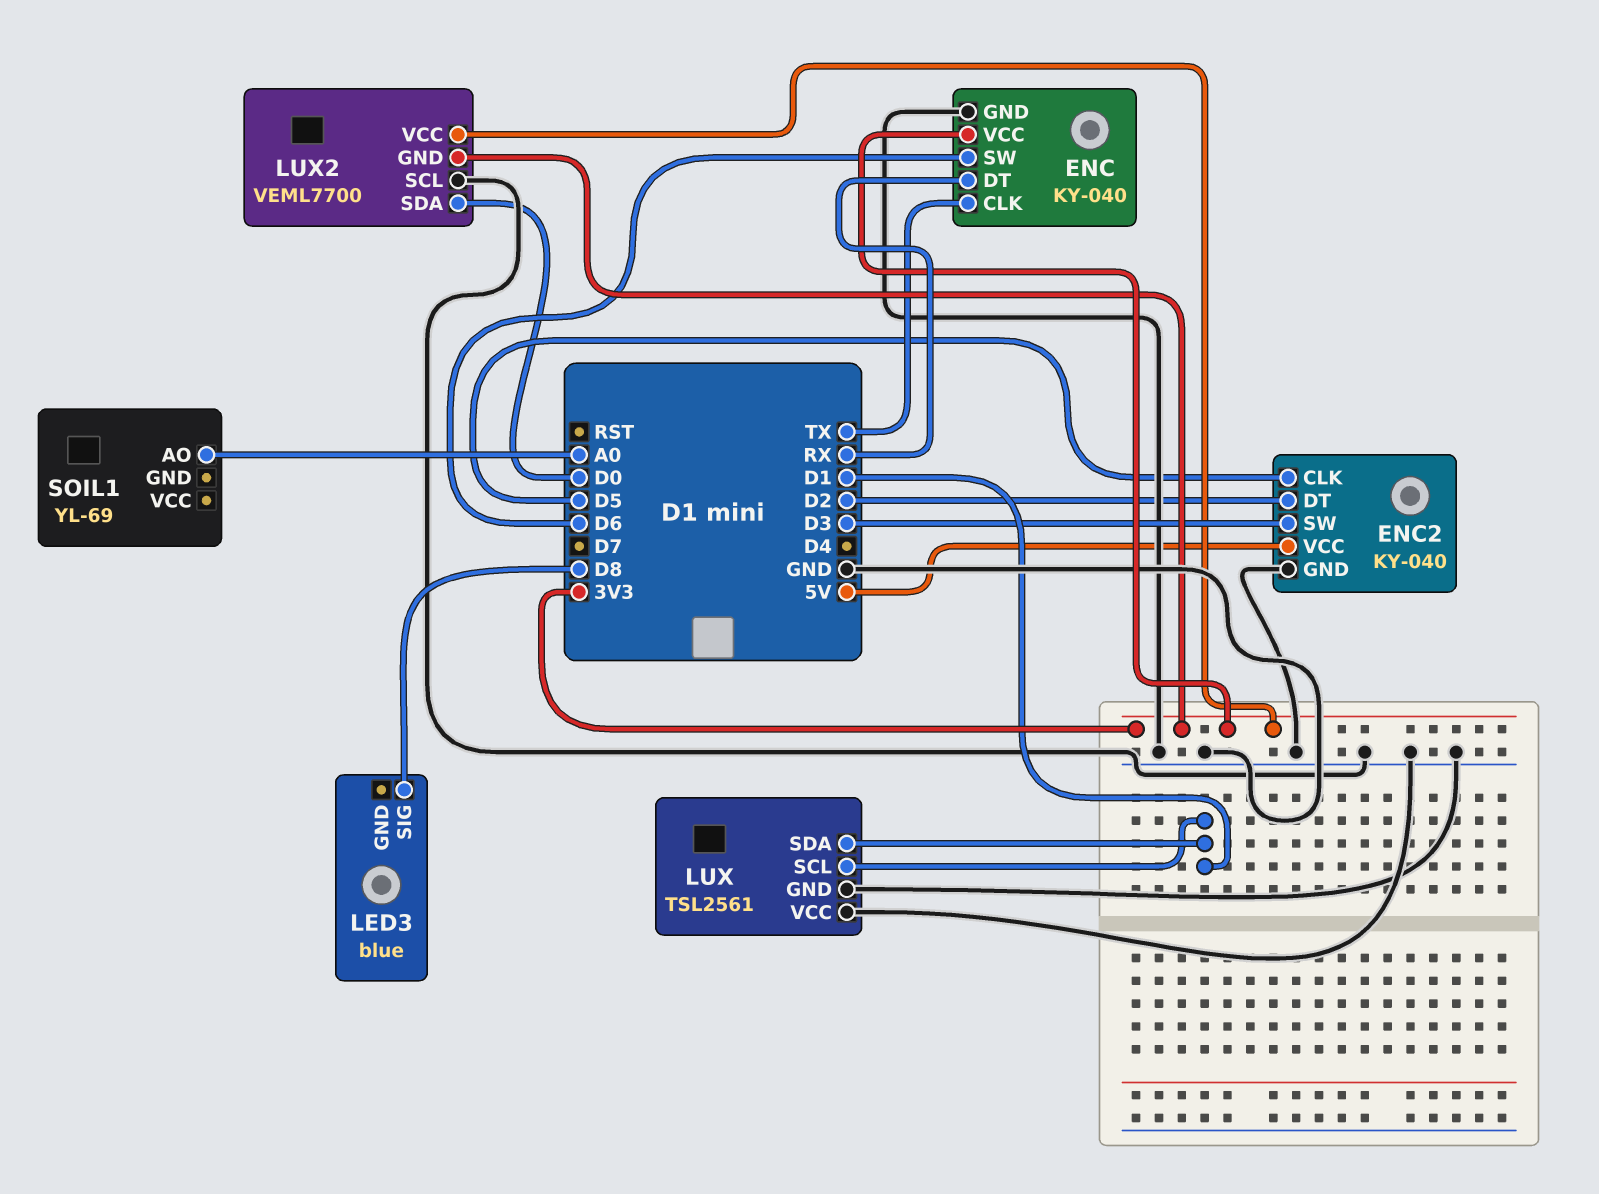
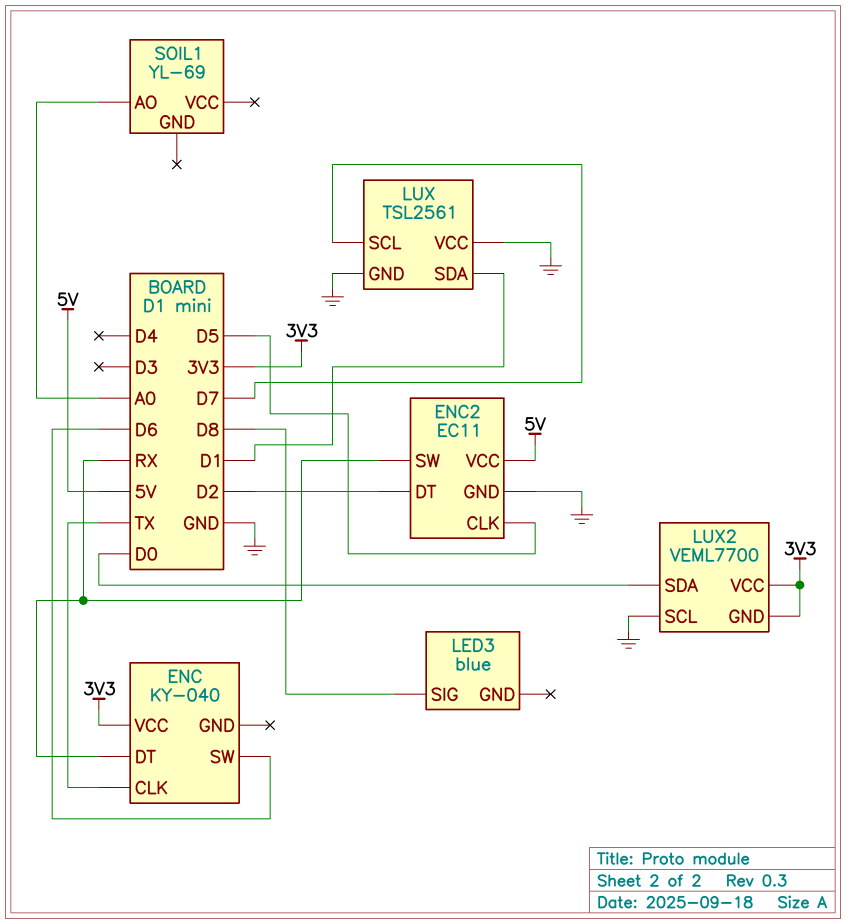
ENC pin GND: GND -> none
ENC2: KY-040 -> EC11
ENC2 pin SW: D3 -> RX
LUX pin SCL: D1 -> D7

